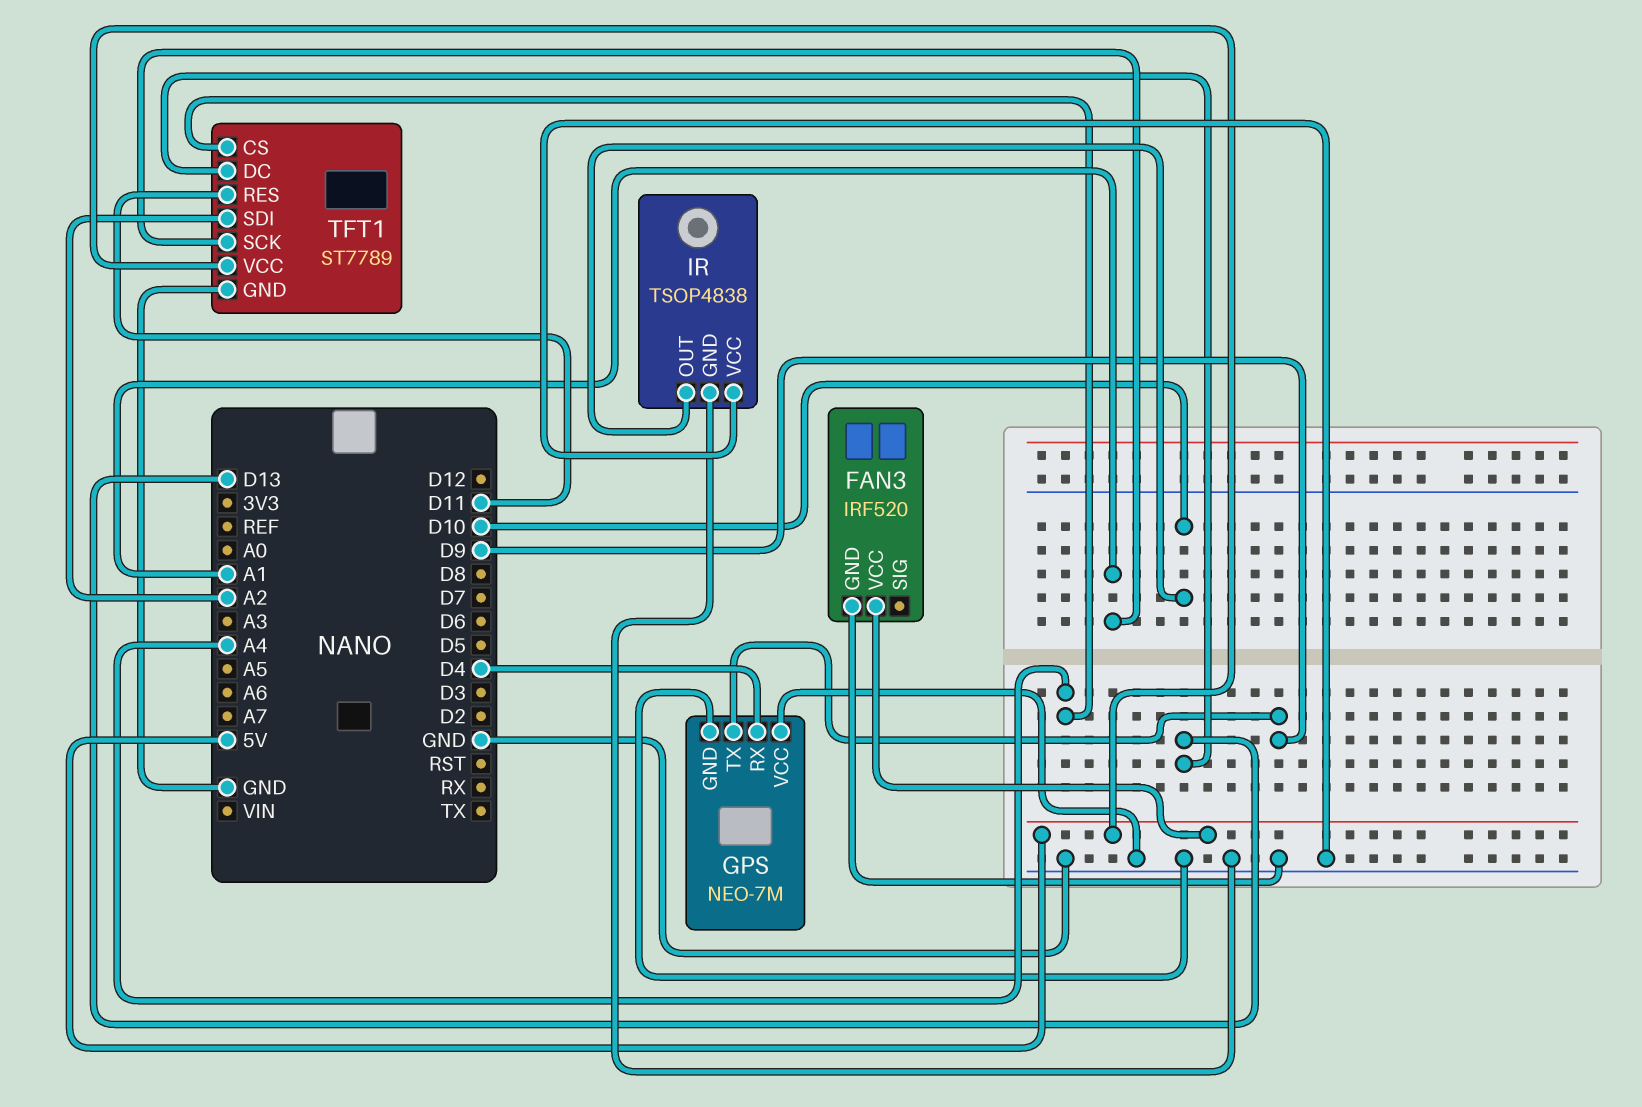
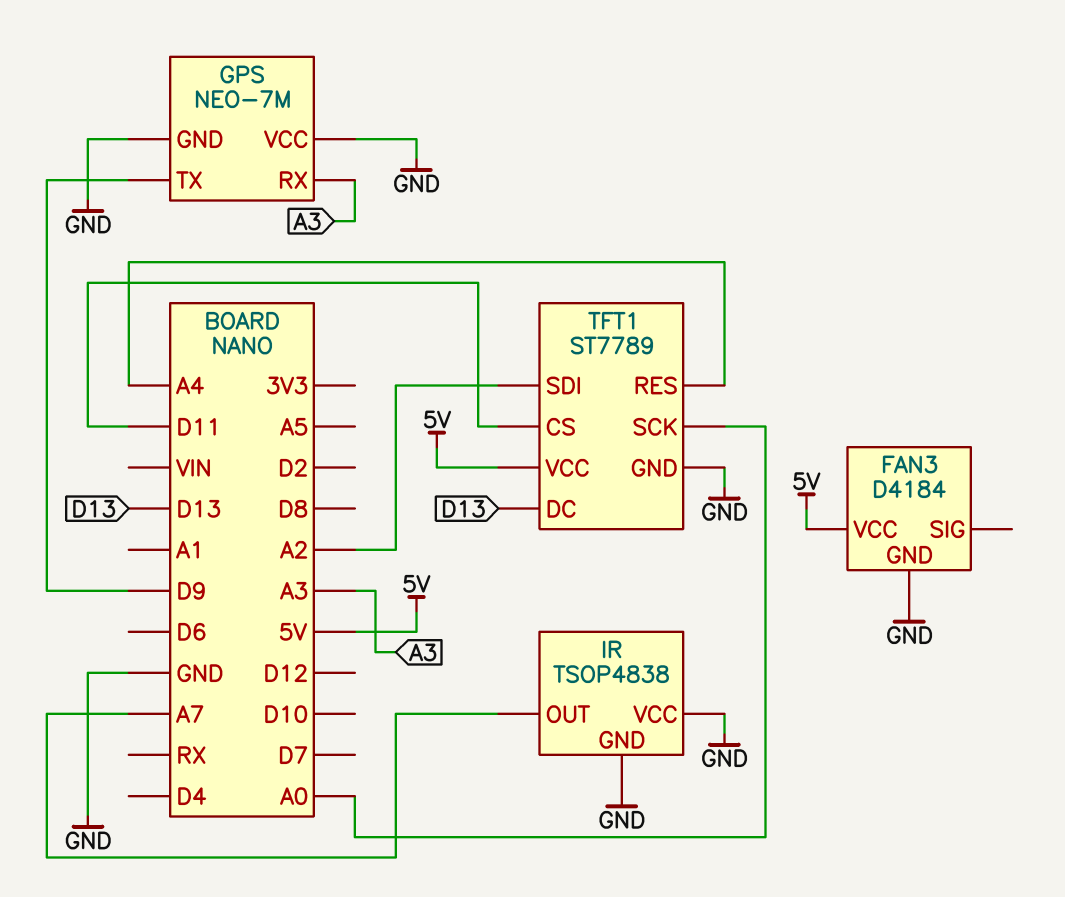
FAN3: IRF520 -> D4184
GPS pin RX: D4 -> A3
IR pin OUT: D10 -> A7
TFT1 pin CS: A4 -> D11
TFT1 pin RES: D11 -> A4
TFT1 pin SCK: A1 -> A0

